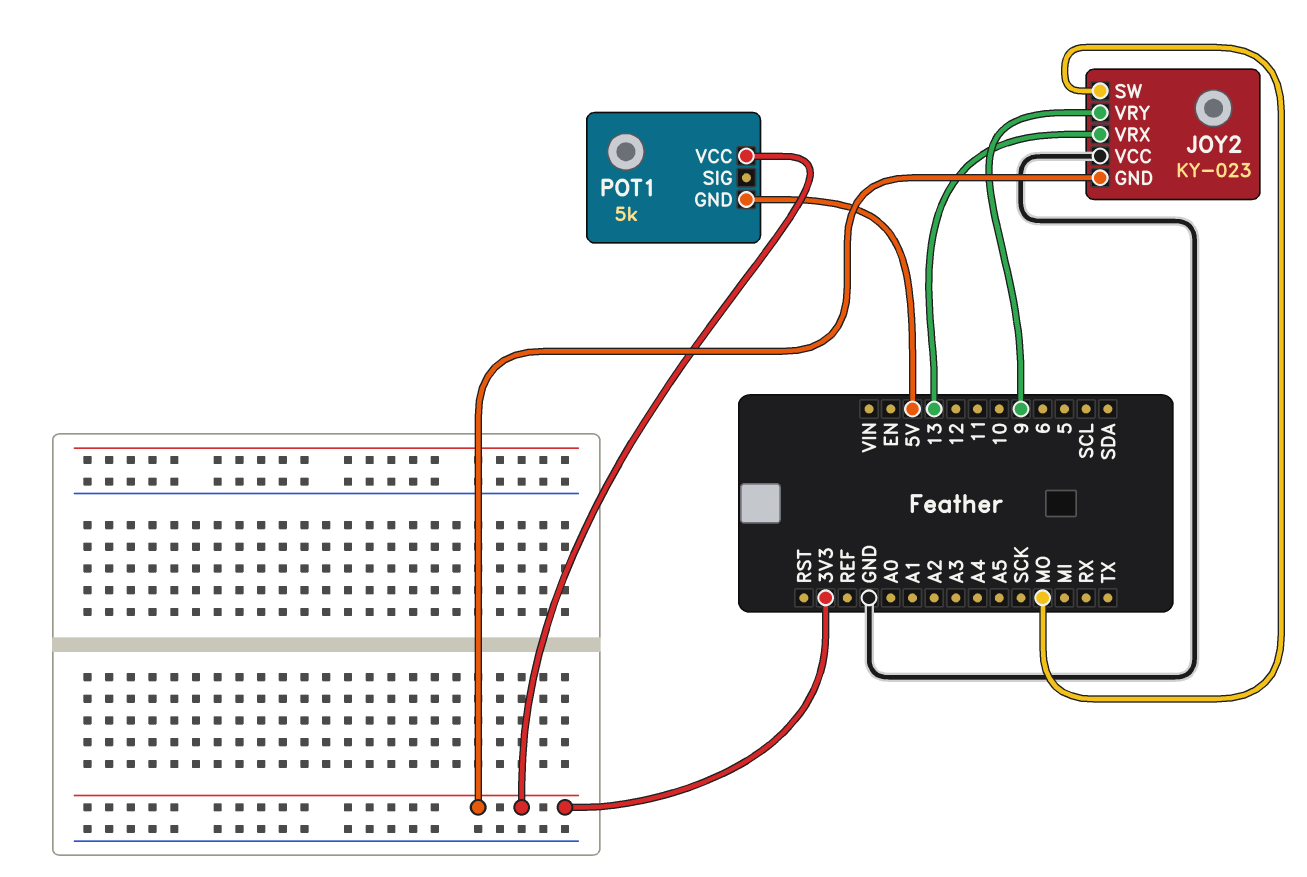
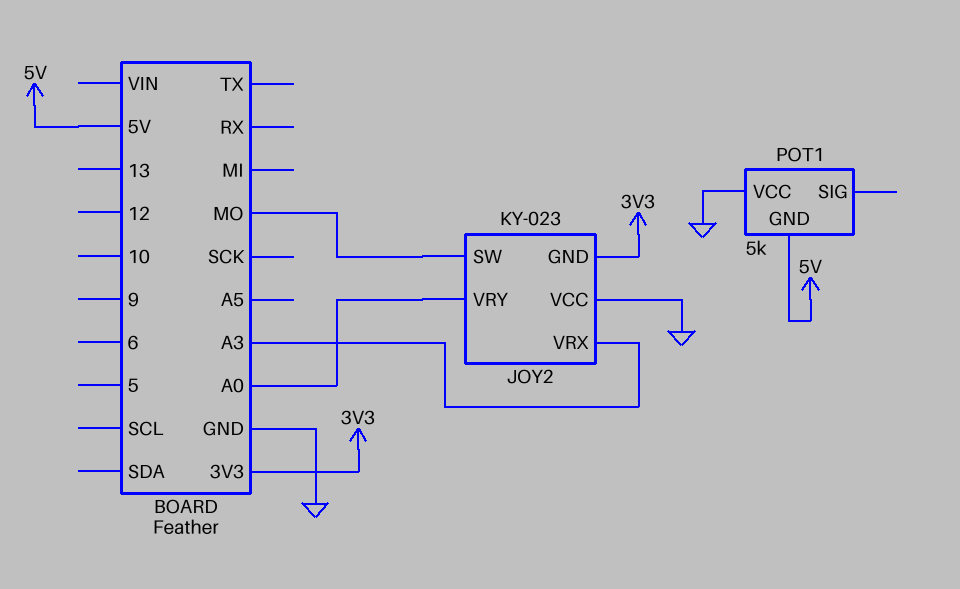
JOY2 pin VRX: 13 -> A3
JOY2 pin VRY: 9 -> A0
POT1 pin VCC: 3V3 -> GND

